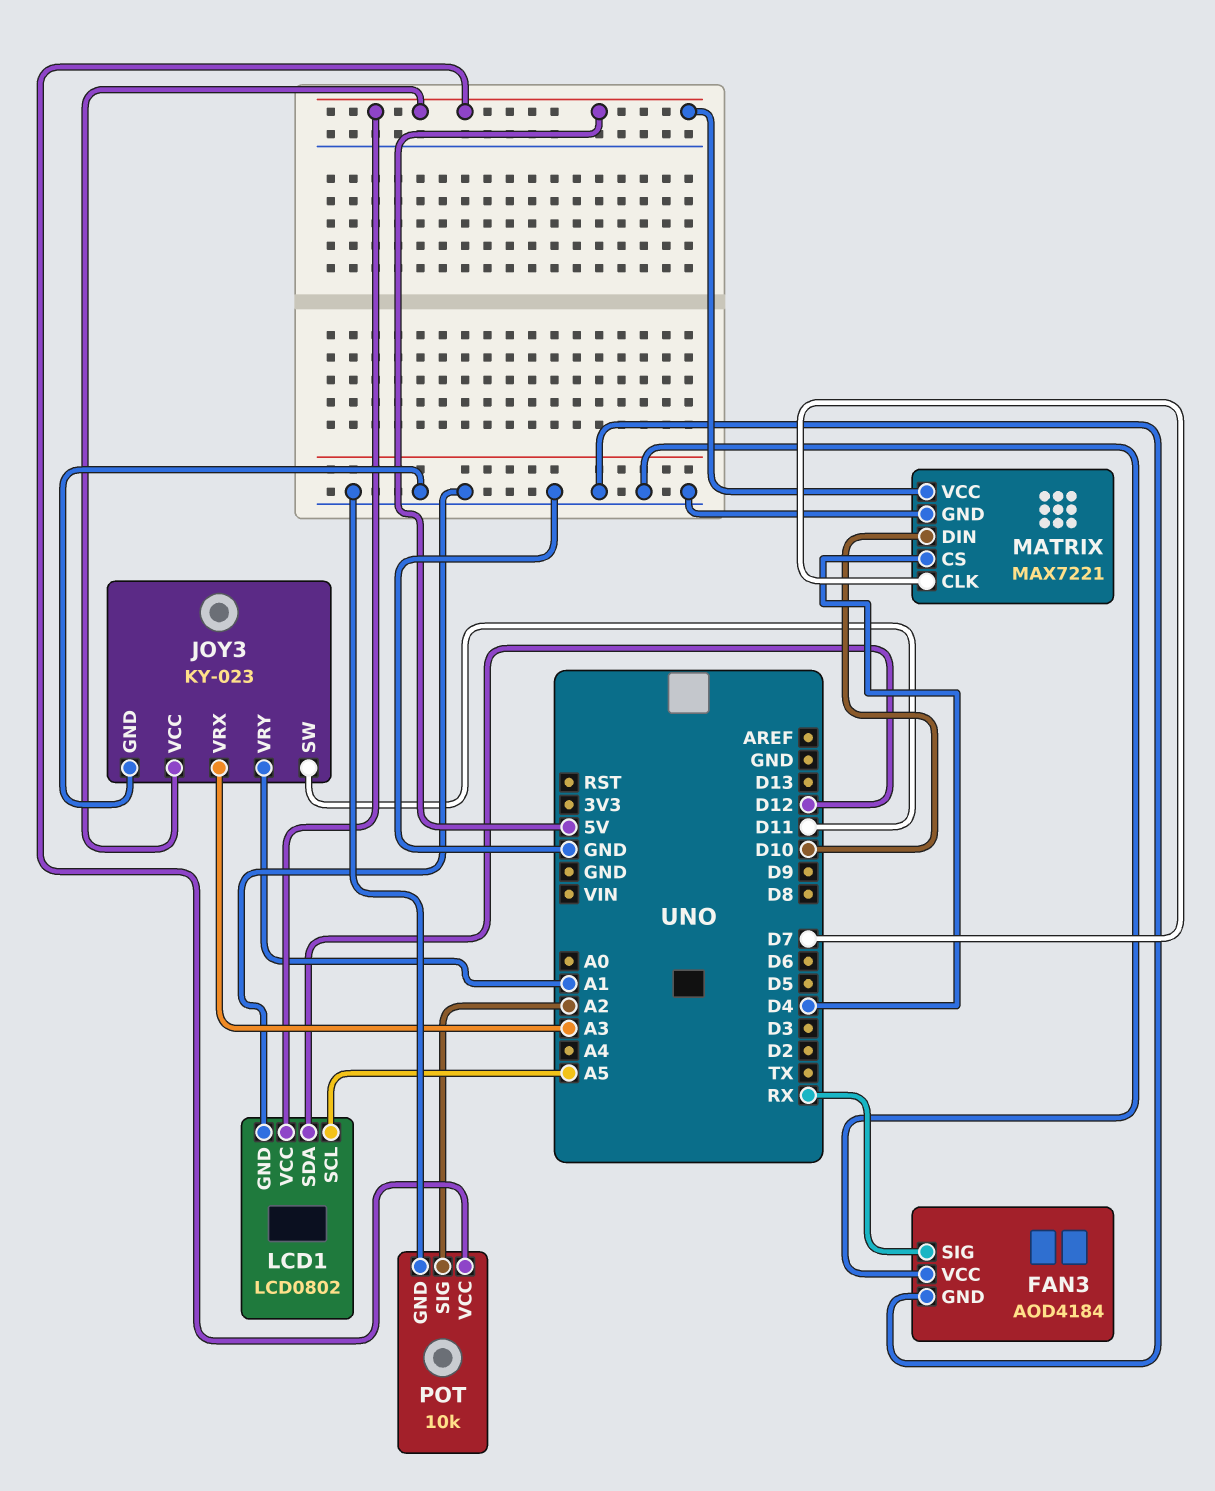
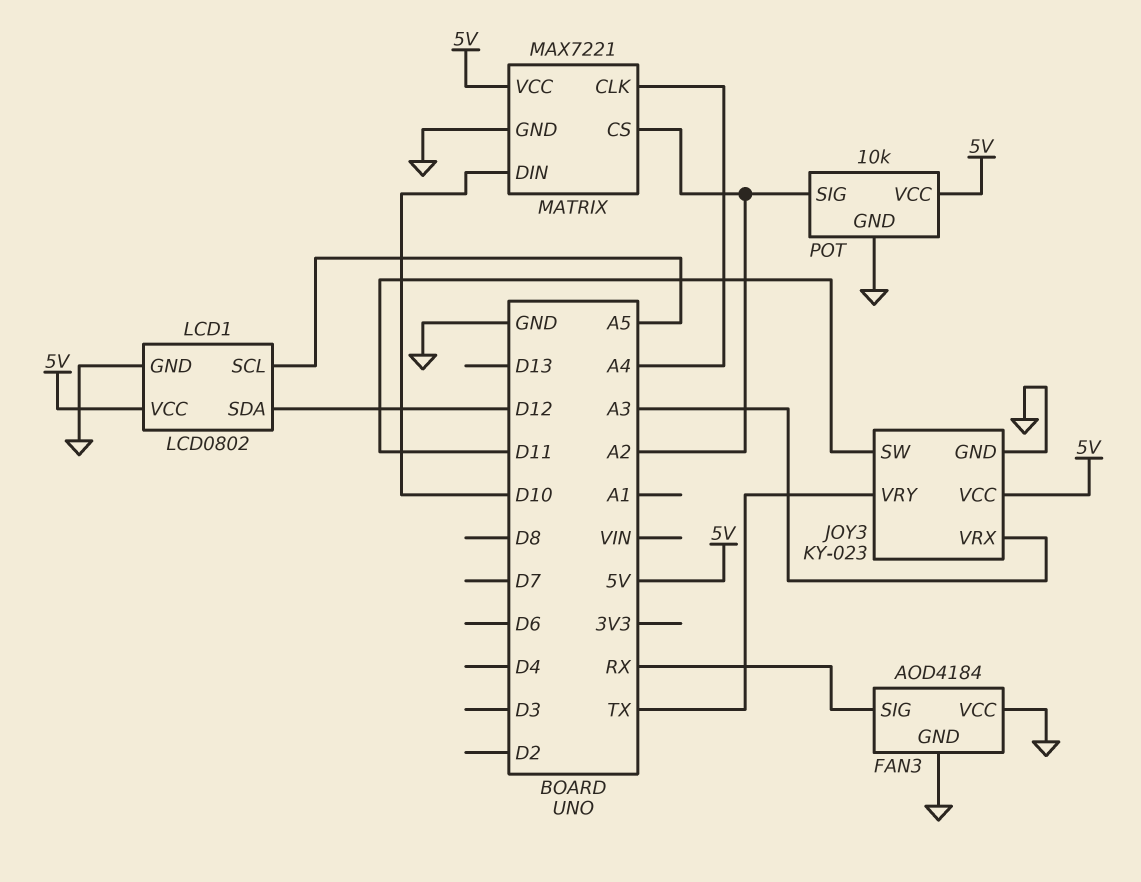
JOY3 pin VRY: A1 -> TX
MATRIX pin CLK: D7 -> A4
MATRIX pin CS: D4 -> A2

